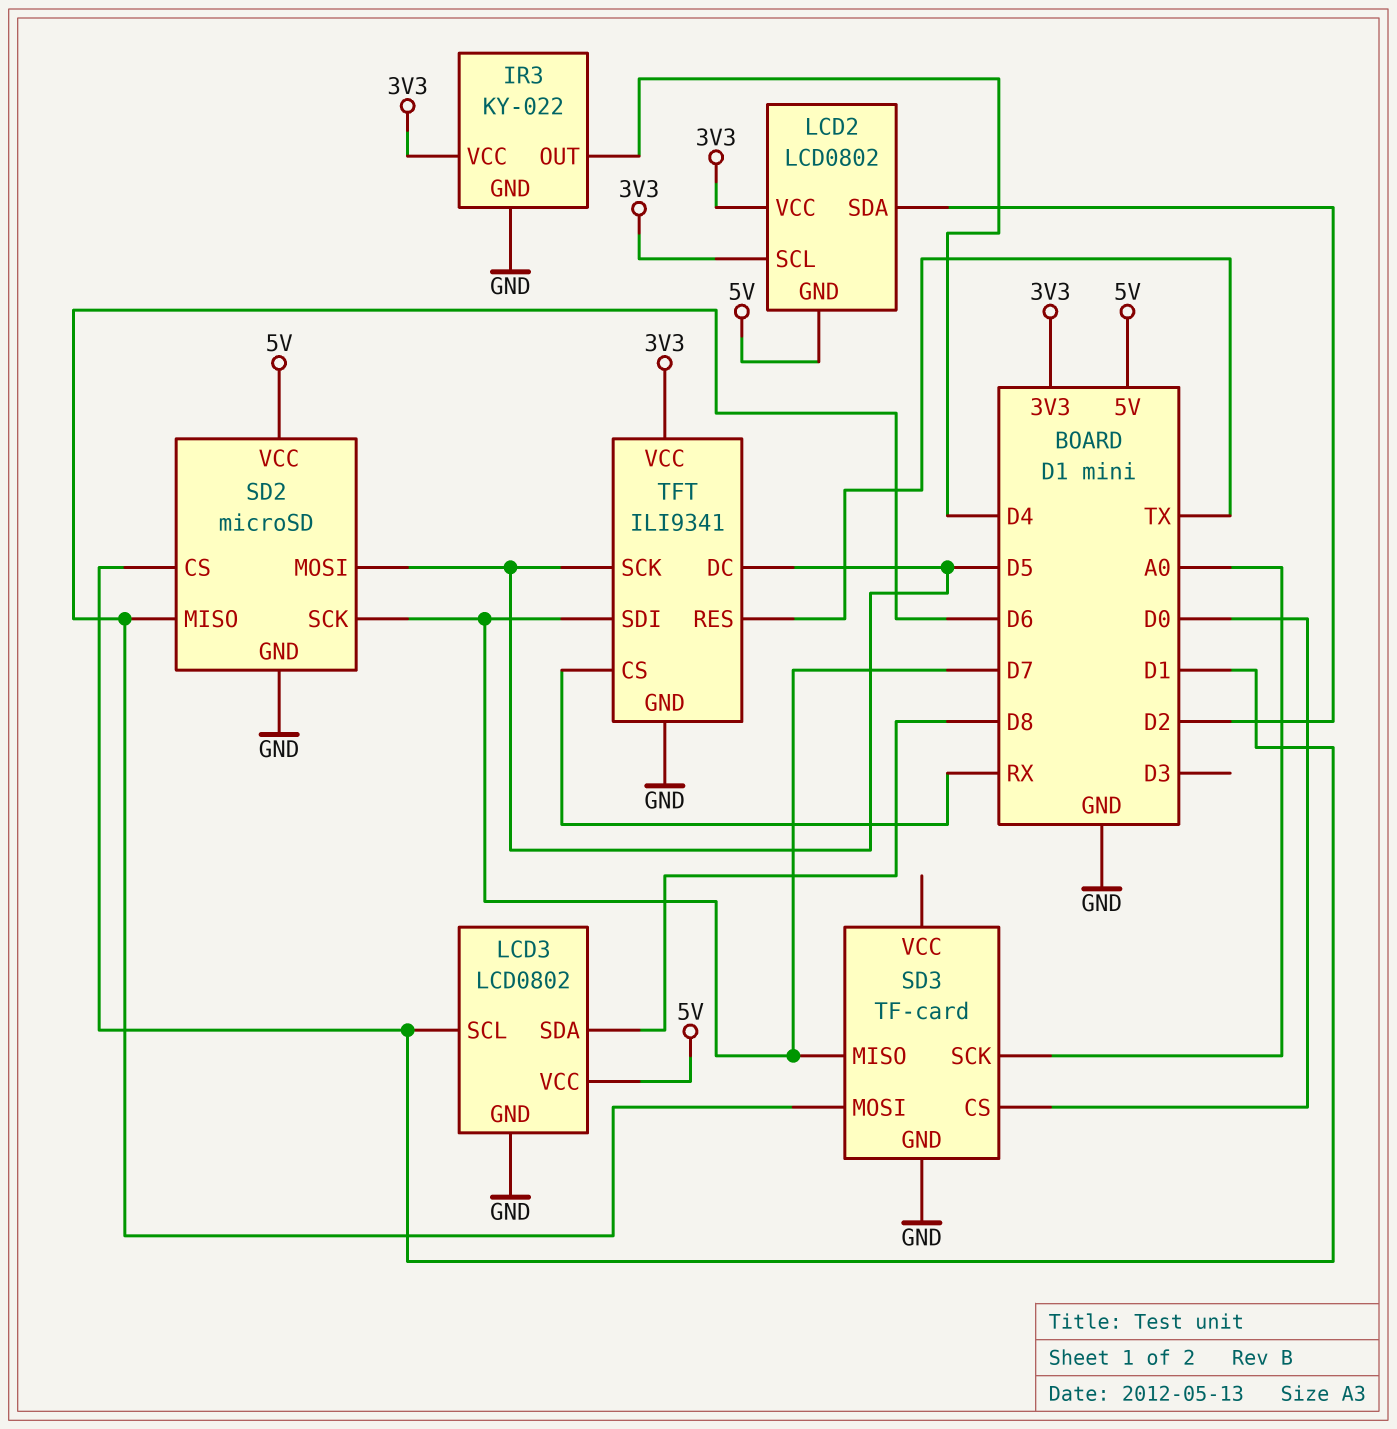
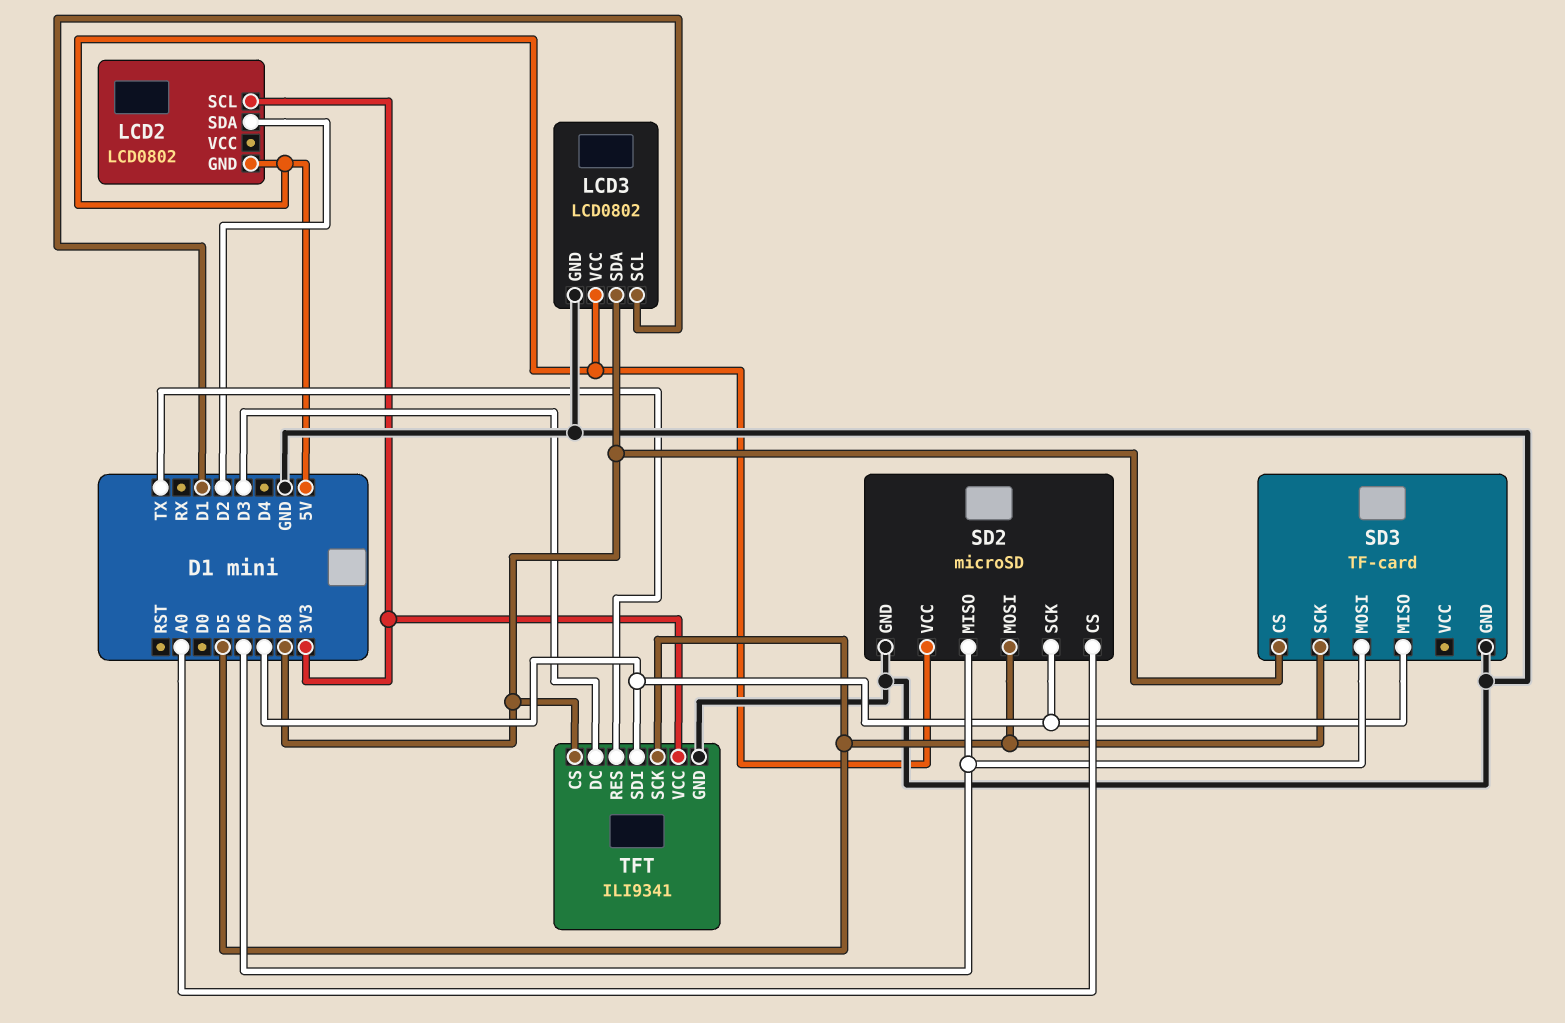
IR3: KY-022 -> none
IR3 pin GND: GND -> none
IR3 pin OUT: D4 -> none
IR3 pin VCC: 3V3 -> none
LCD2 pin VCC: 3V3 -> none
SD2 pin CS: D1 -> A0
SD3 pin CS: D0 -> D8
SD3 pin SCK: A0 -> D5
TFT pin CS: RX -> D8
TFT pin DC: D5 -> D3

